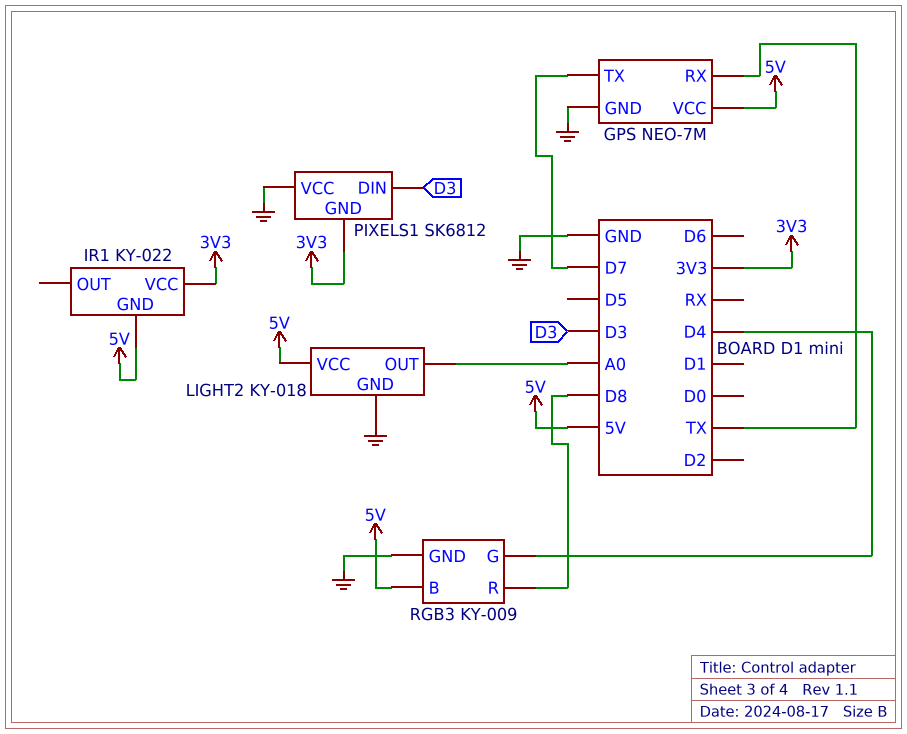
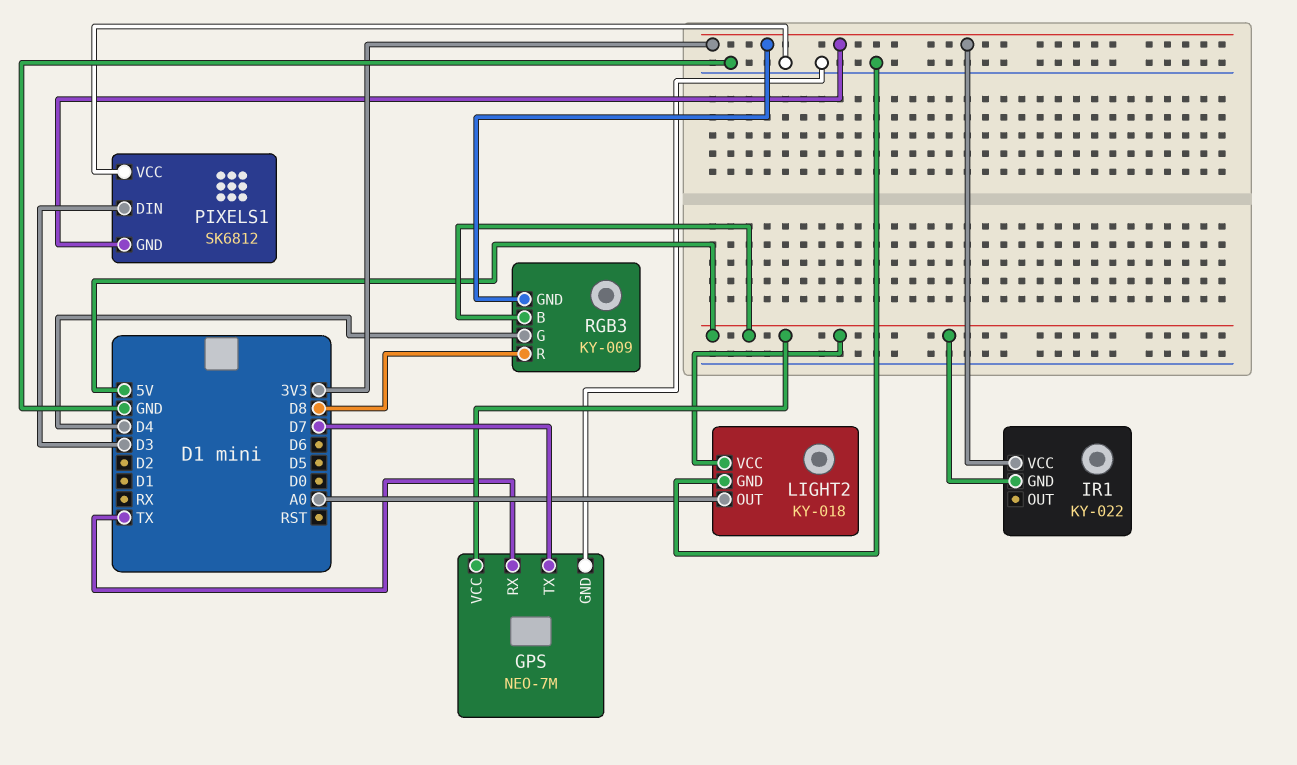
RGB3 pin GND: GND -> 3V3

